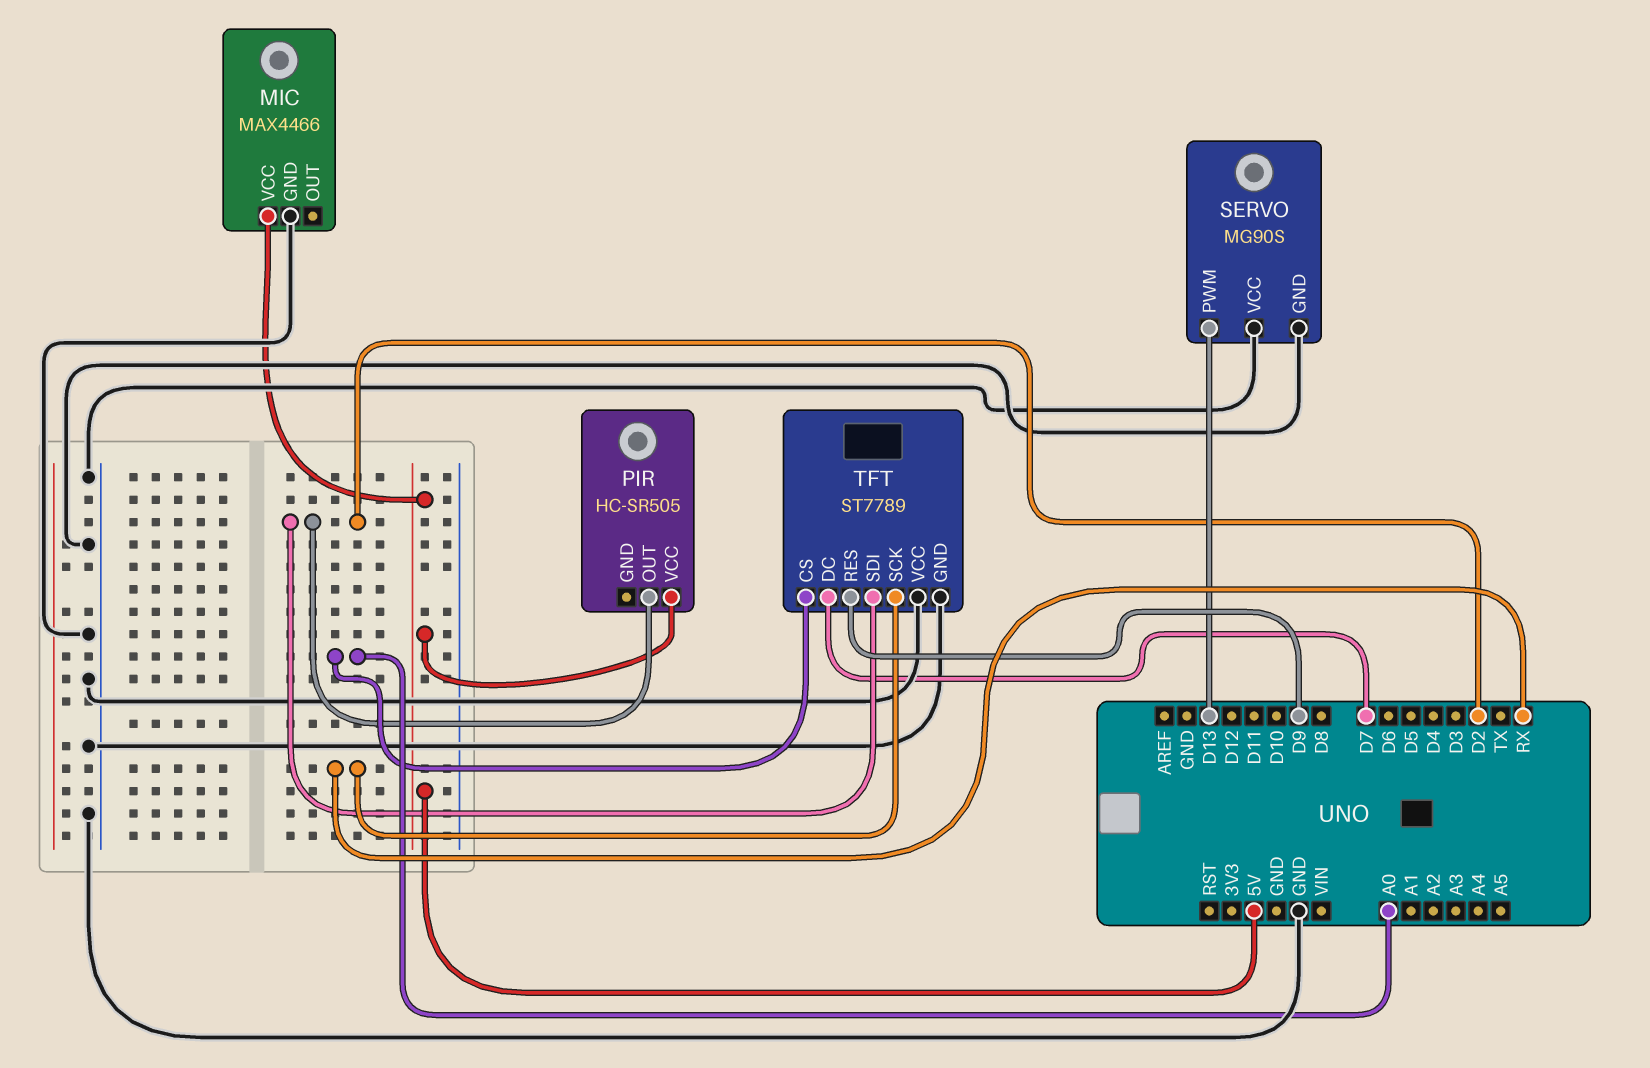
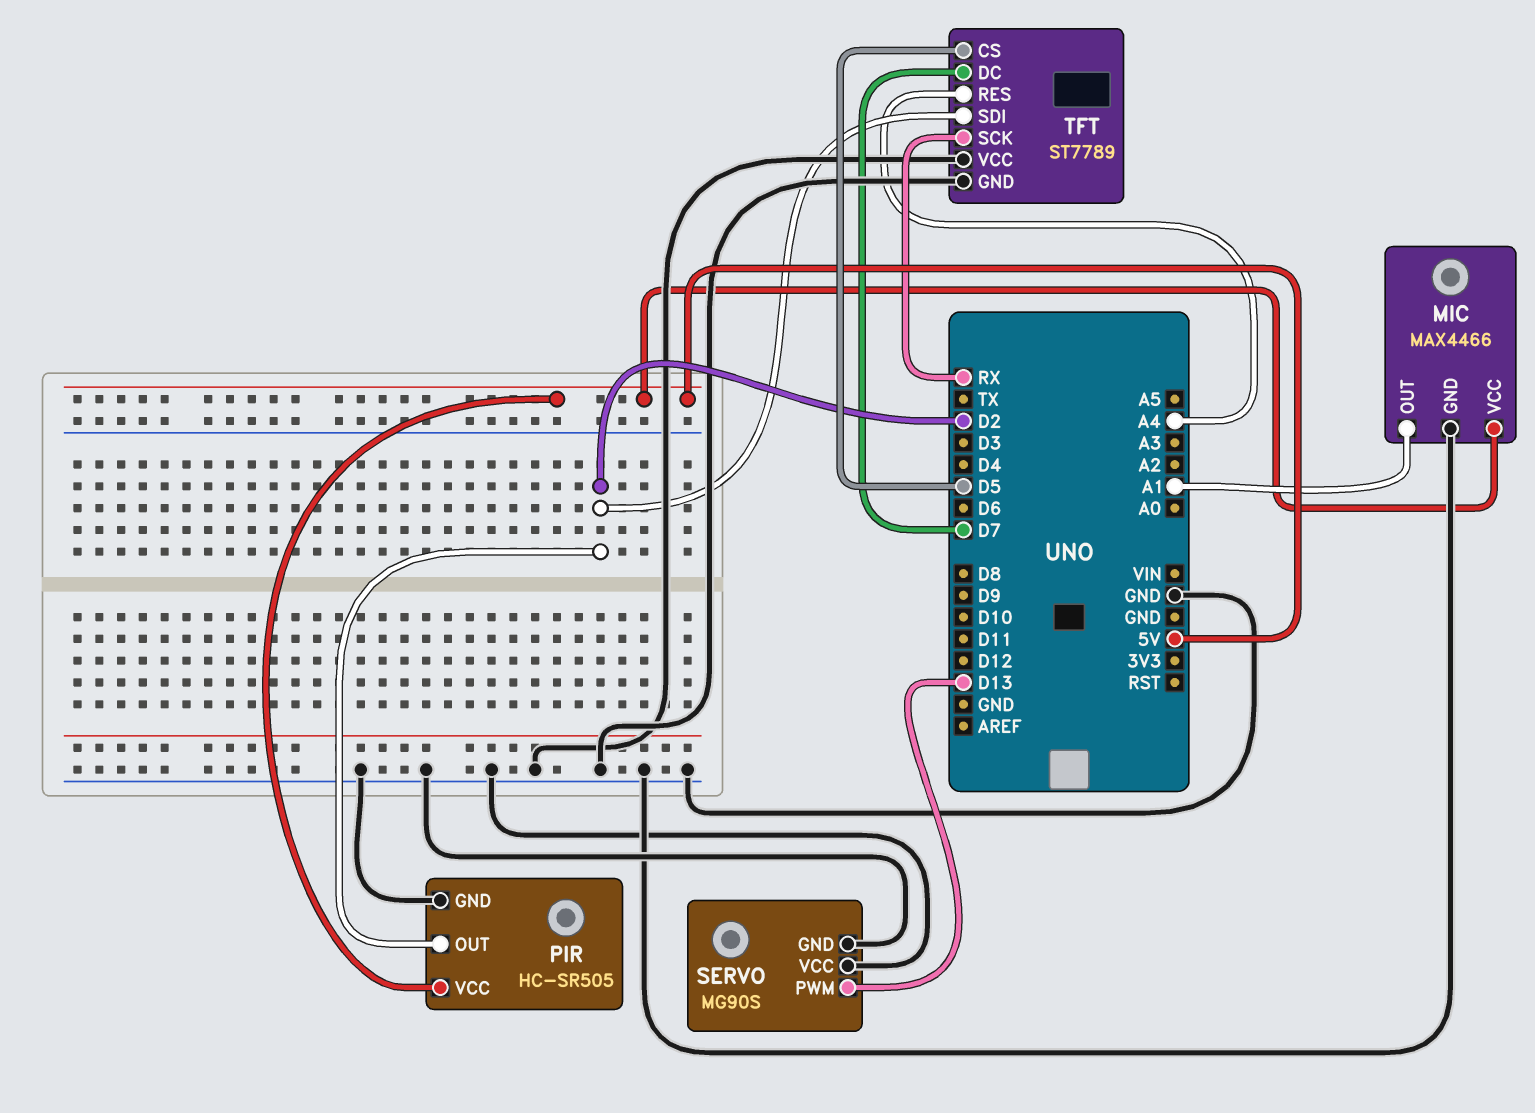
MIC pin OUT: none -> A1
PIR pin GND: none -> GND
TFT pin CS: A0 -> D5
TFT pin RES: D9 -> A4

